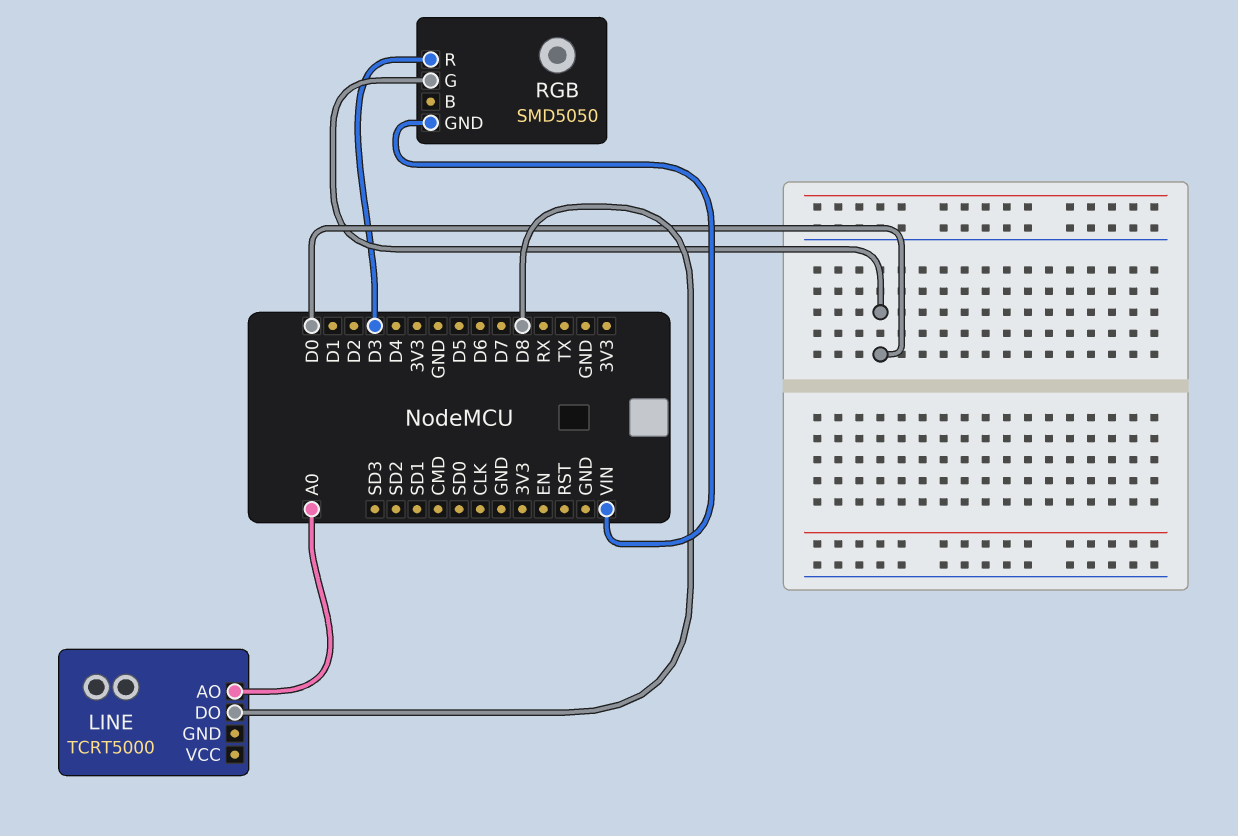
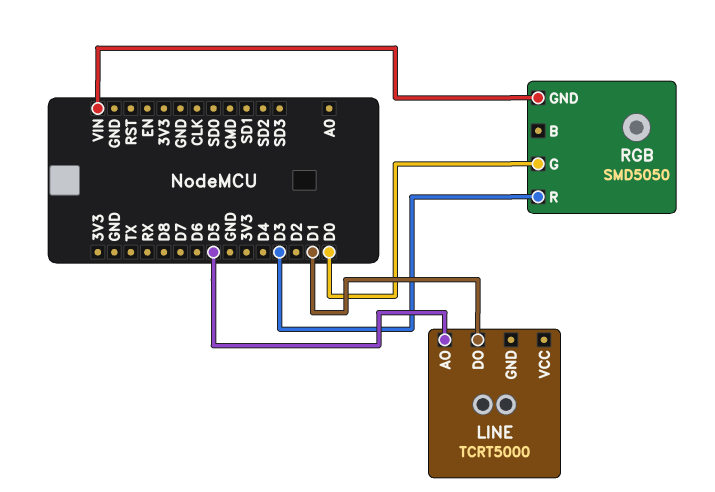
LINE pin AO: A0 -> D5
LINE pin DO: D8 -> D1

